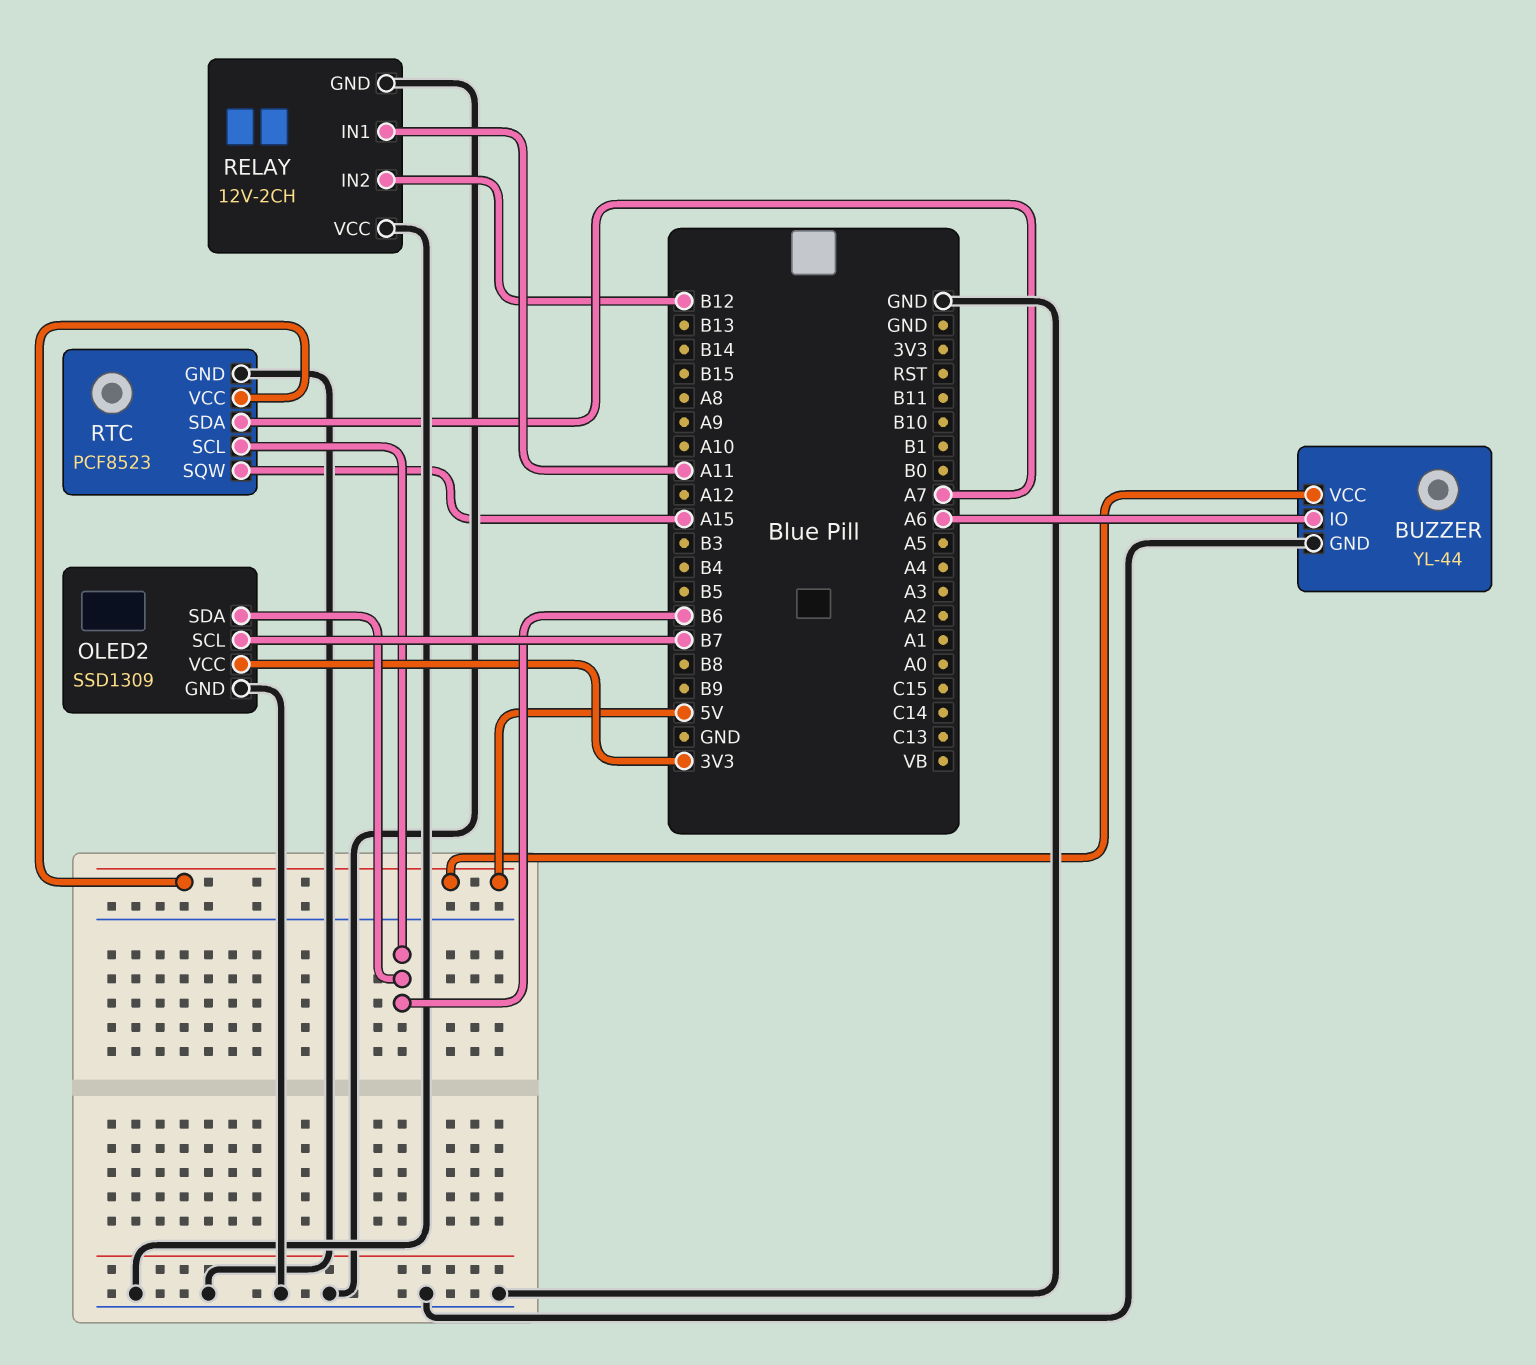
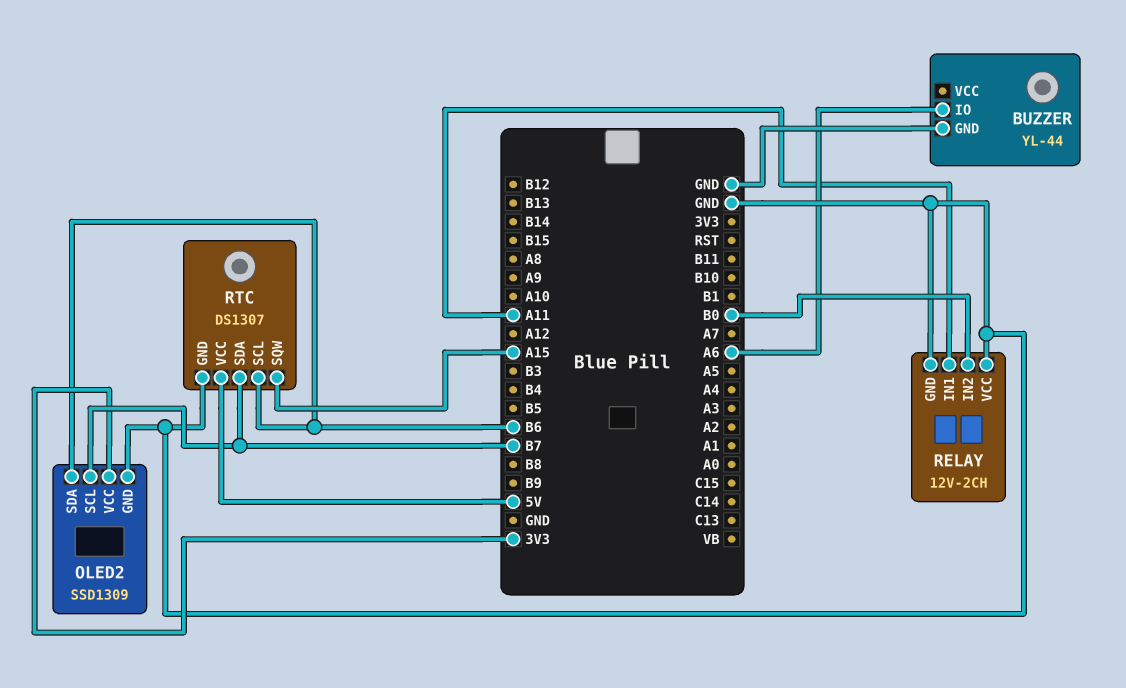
BUZZER pin VCC: 5V -> none
RELAY pin IN2: B12 -> B0
RTC: PCF8523 -> DS1307
RTC pin SDA: A7 -> B7

